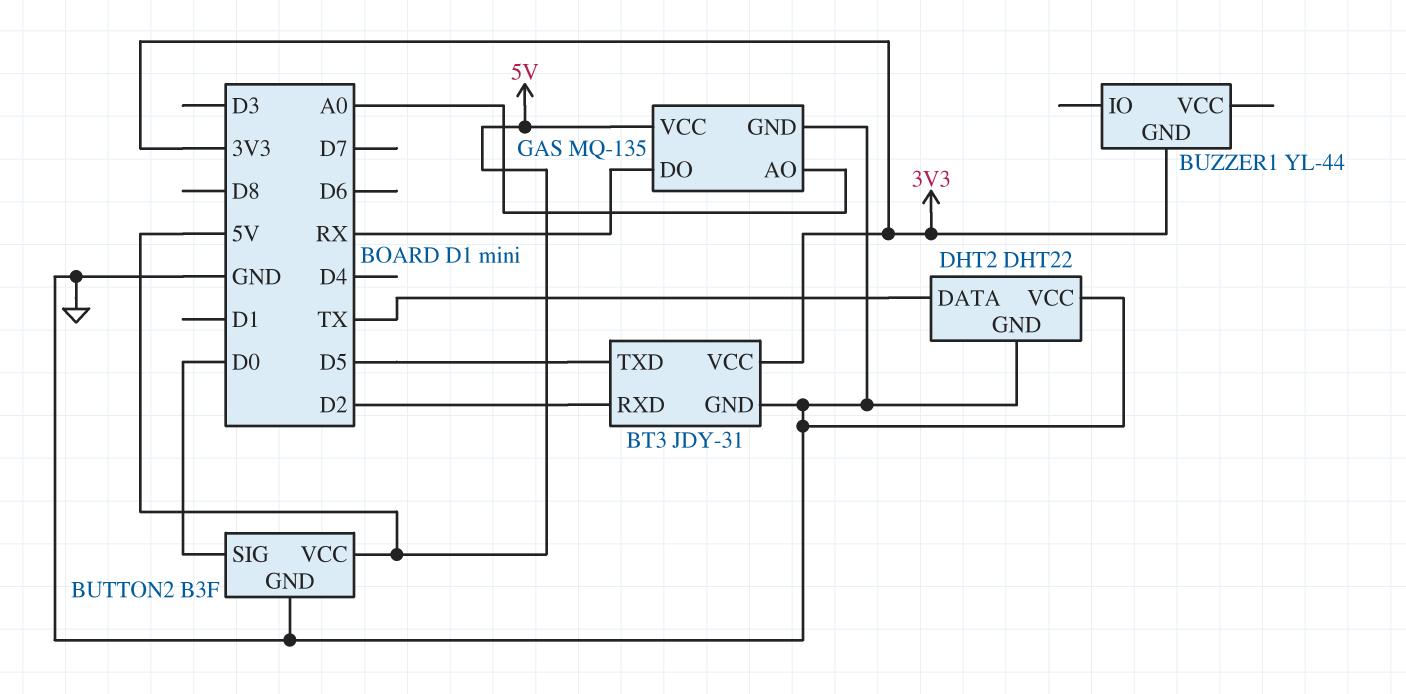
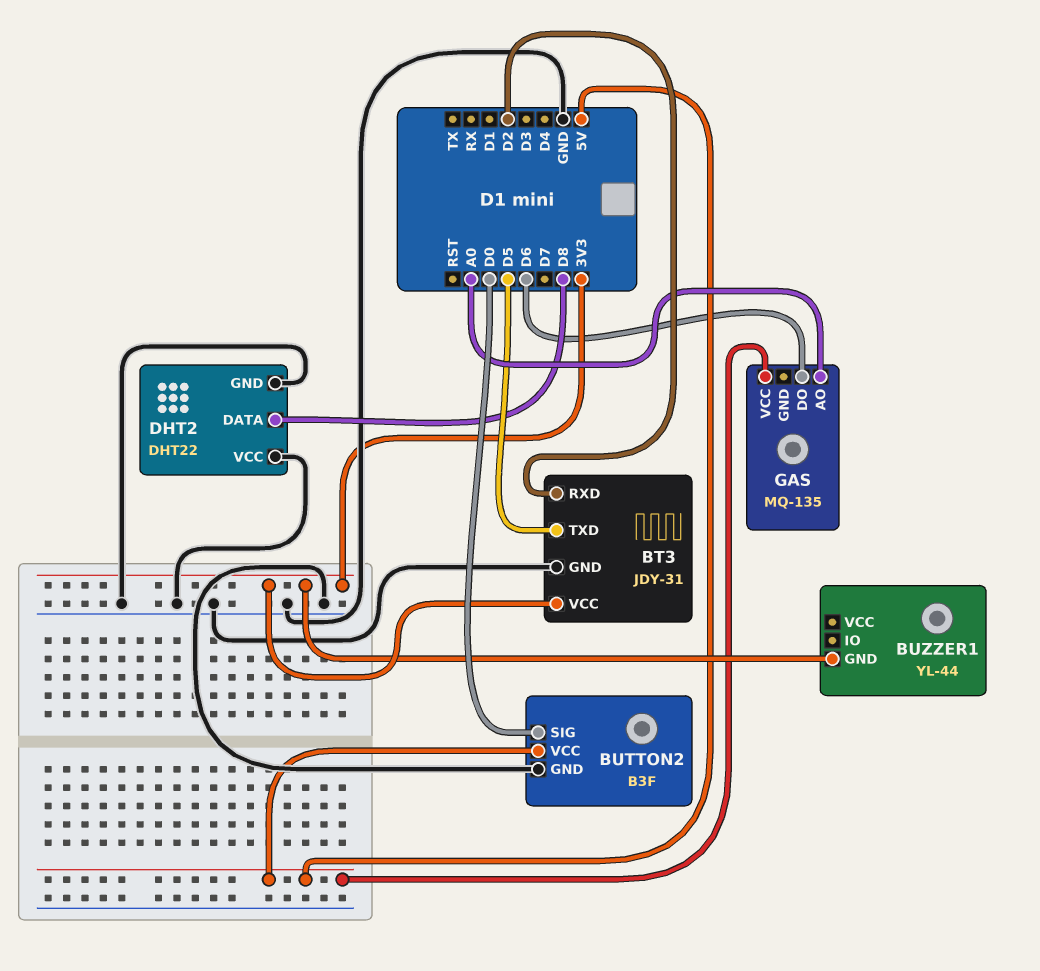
DHT2 pin DATA: TX -> D8
GAS pin DO: RX -> D6
GAS pin GND: GND -> none

